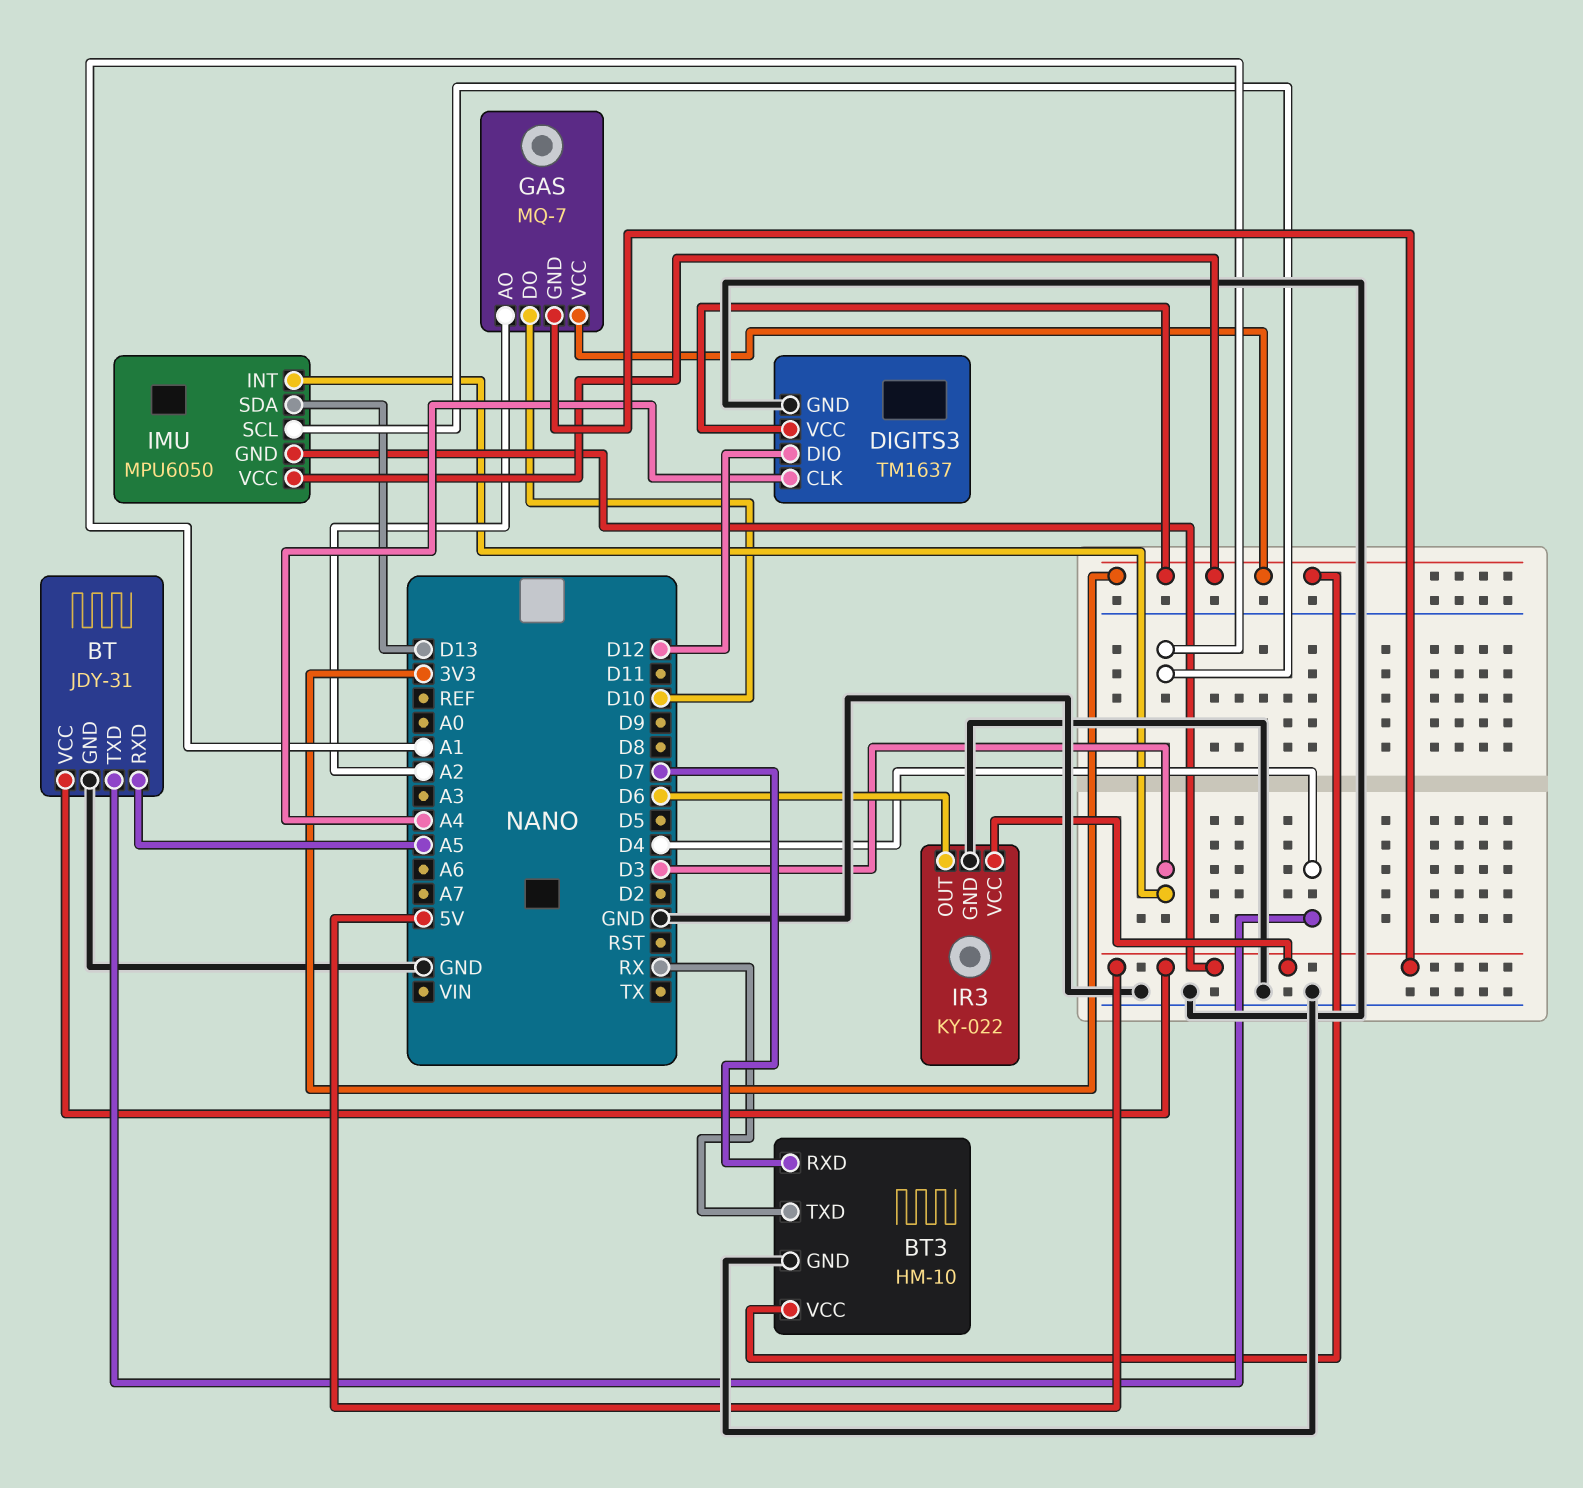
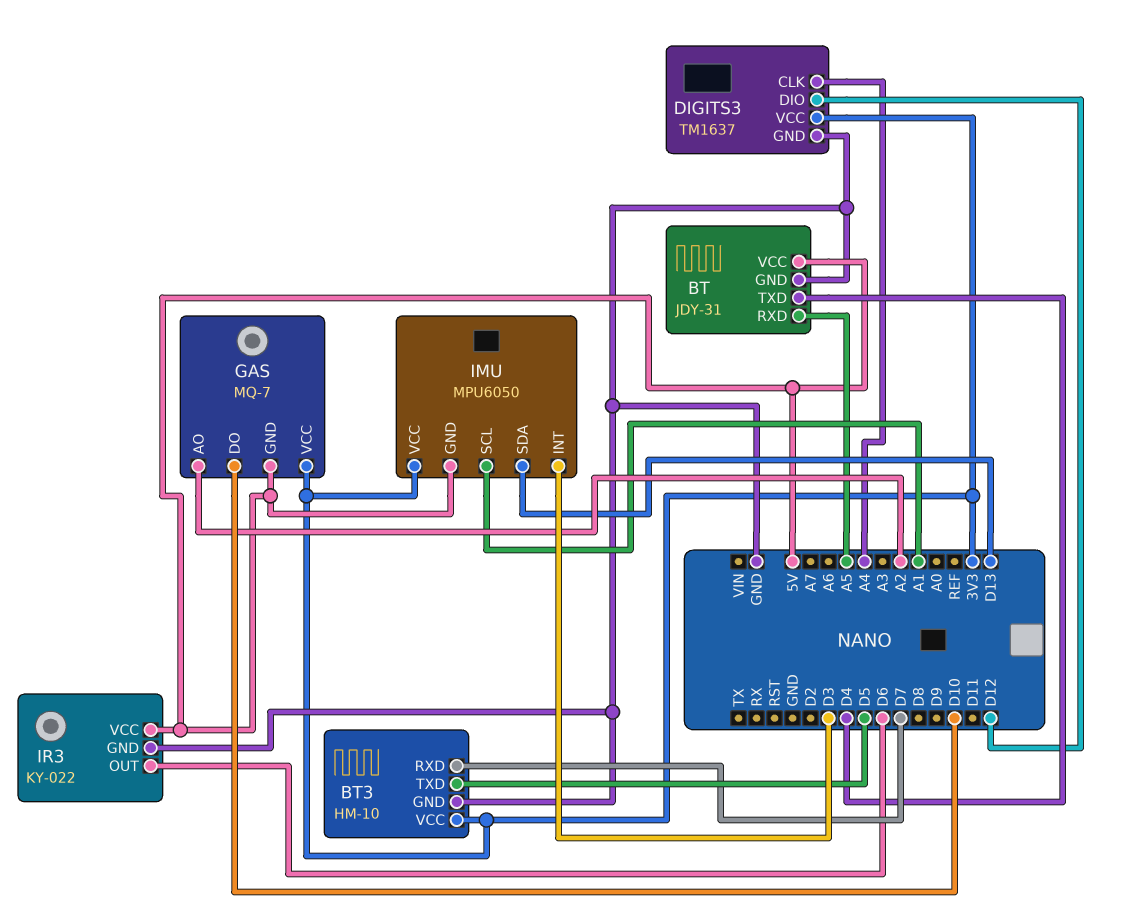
BT3 pin TXD: RX -> D5

